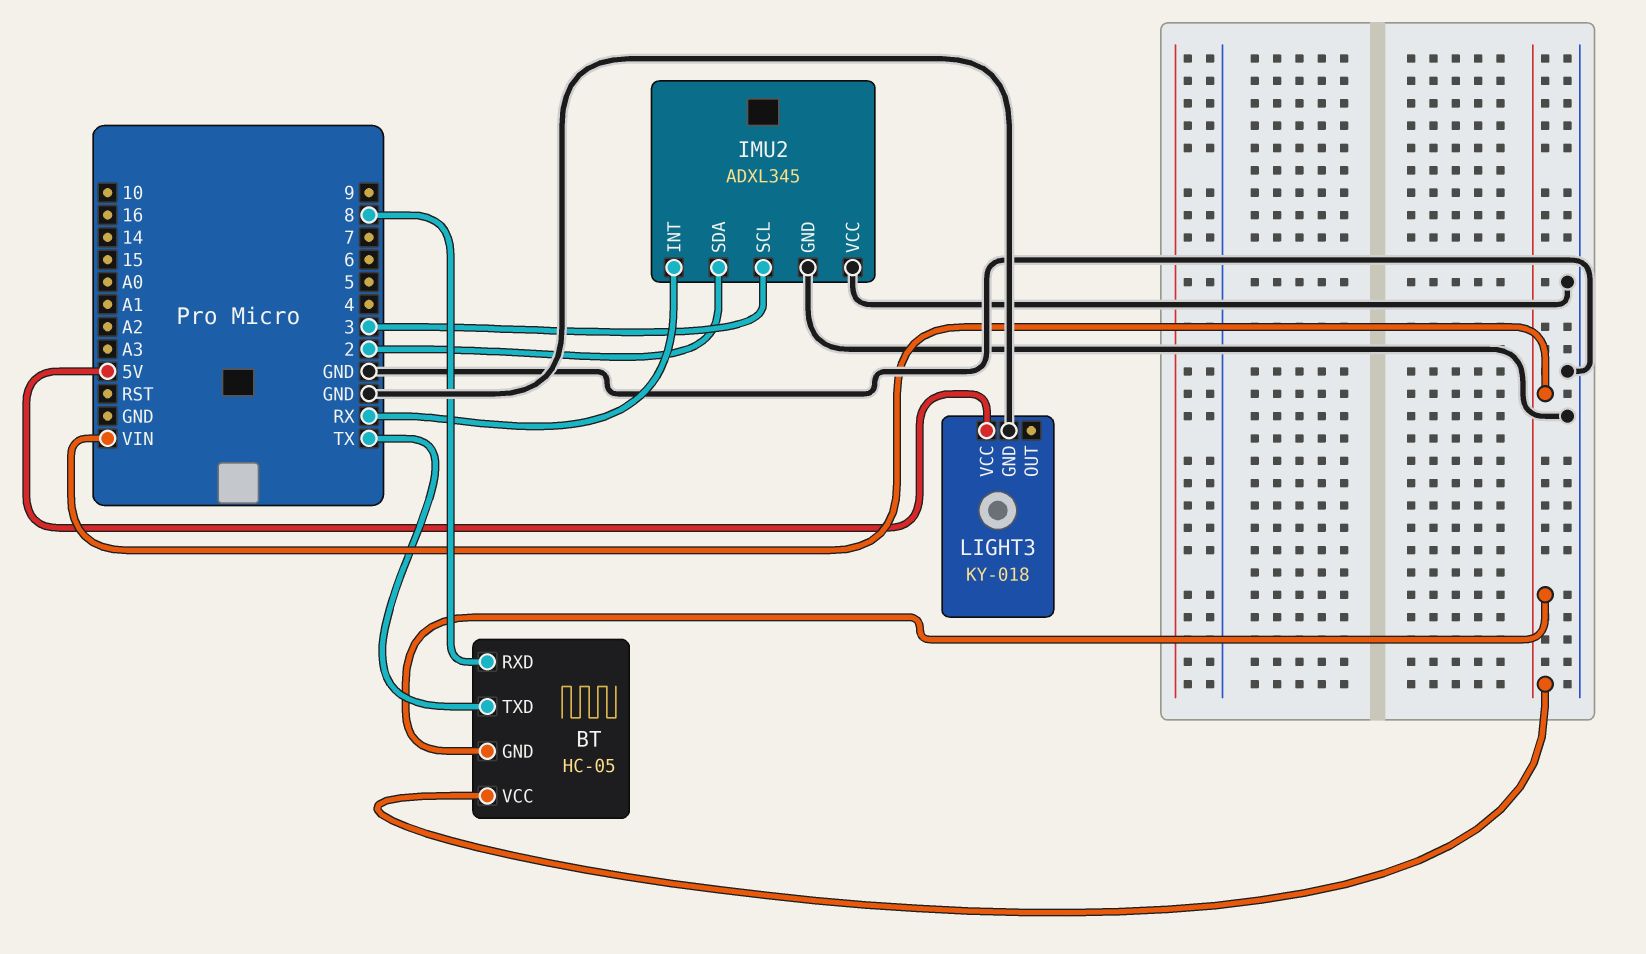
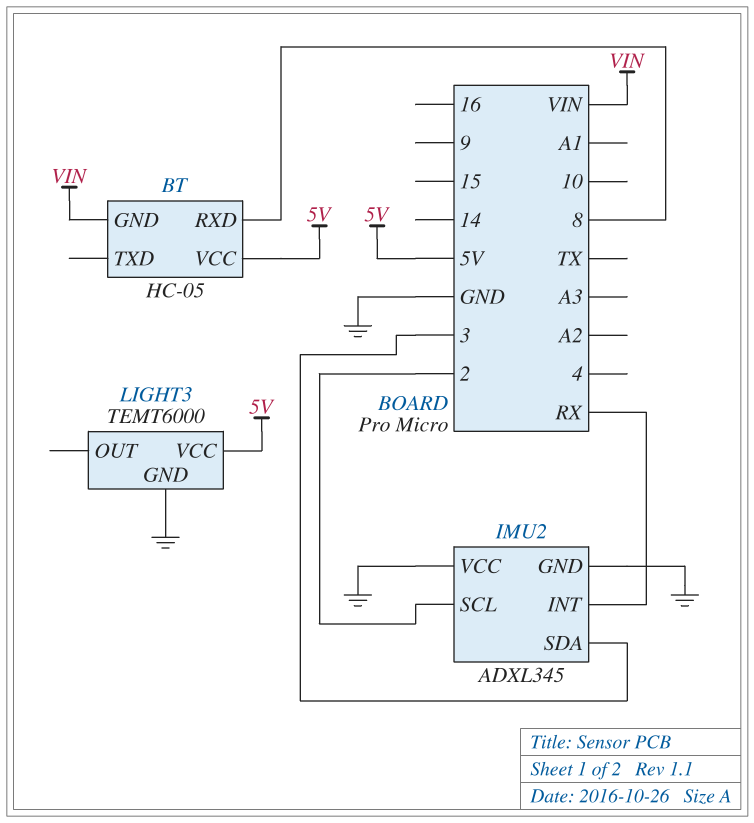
BT pin TXD: TX -> none
BT pin VCC: VIN -> 5V
IMU2 pin SCL: 3 -> 2
IMU2 pin SDA: 2 -> 3
LIGHT3: KY-018 -> TEMT6000

